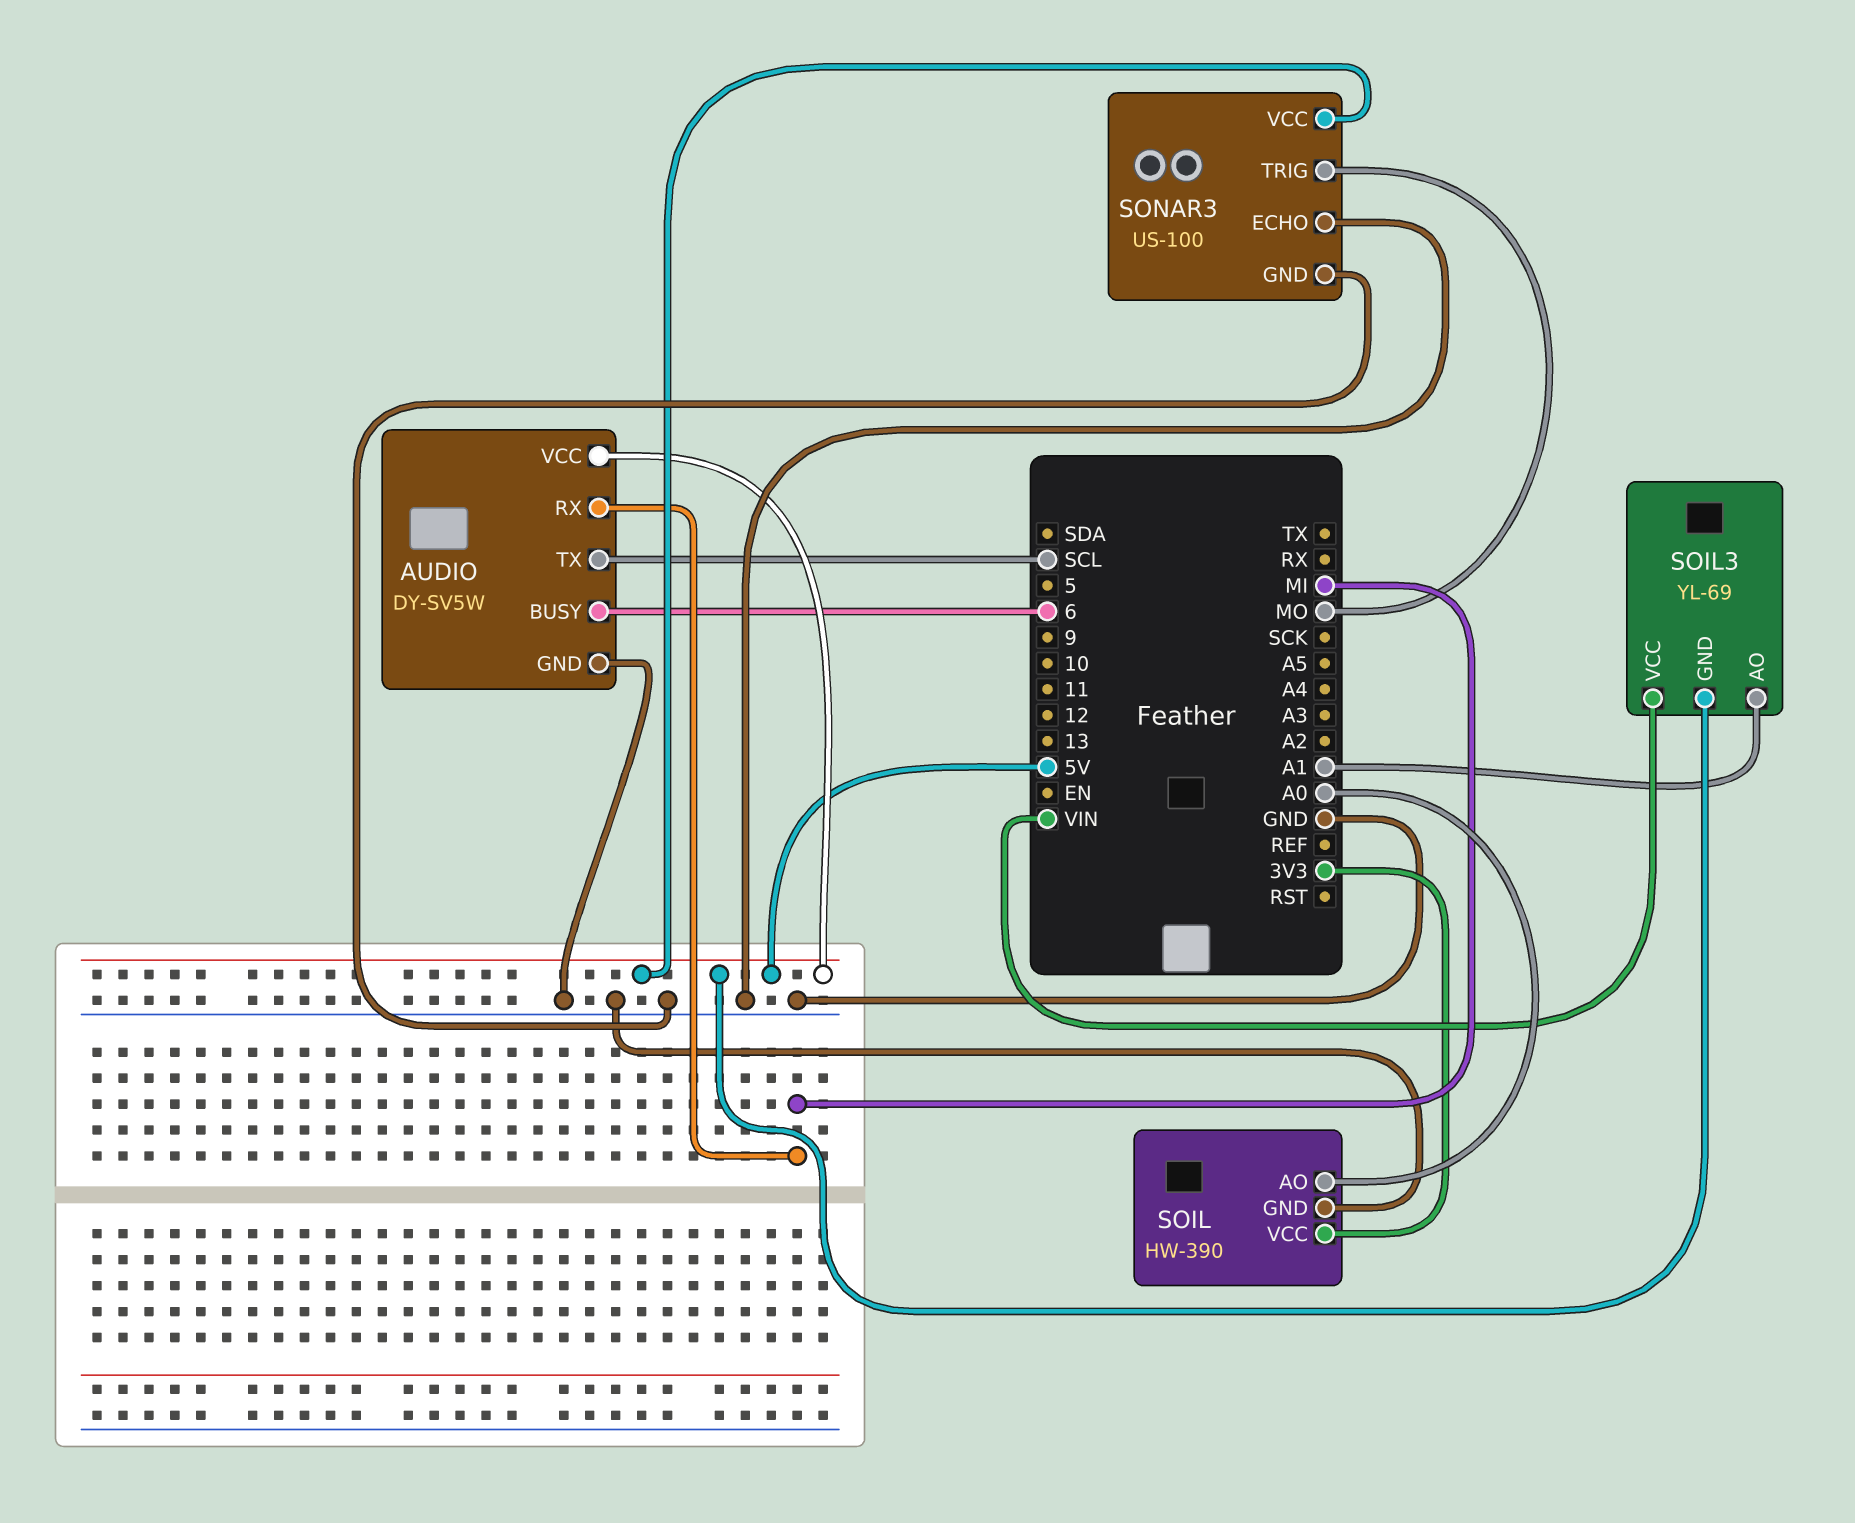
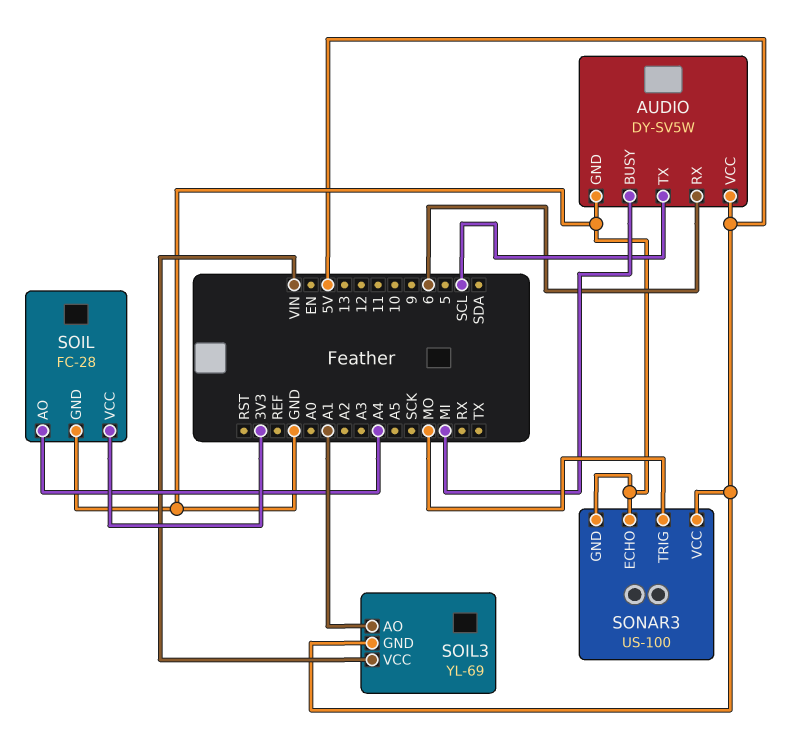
AUDIO pin BUSY: 6 -> MI
AUDIO pin RX: MI -> 6
SOIL: HW-390 -> FC-28
SOIL pin AO: A0 -> A4

